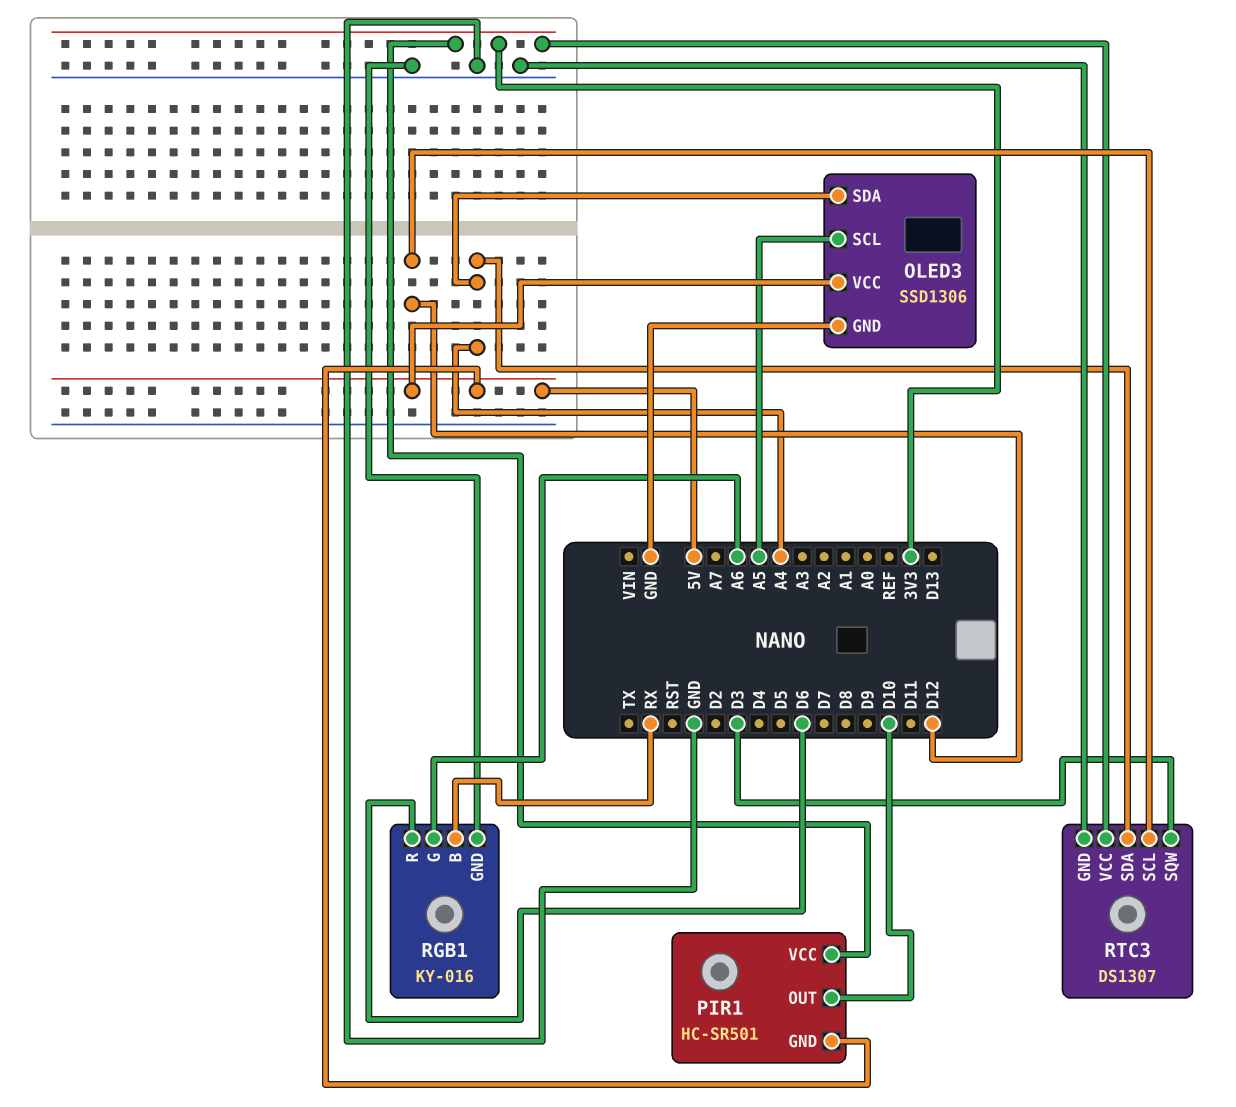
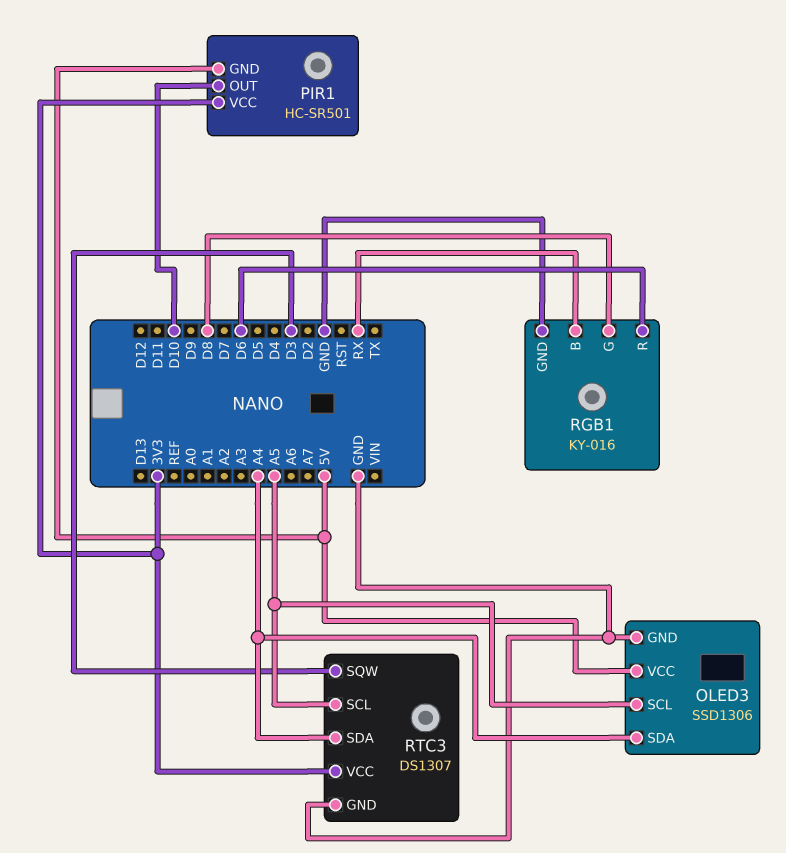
RGB1 pin G: A6 -> D8
RTC3 pin SCL: D12 -> A5

